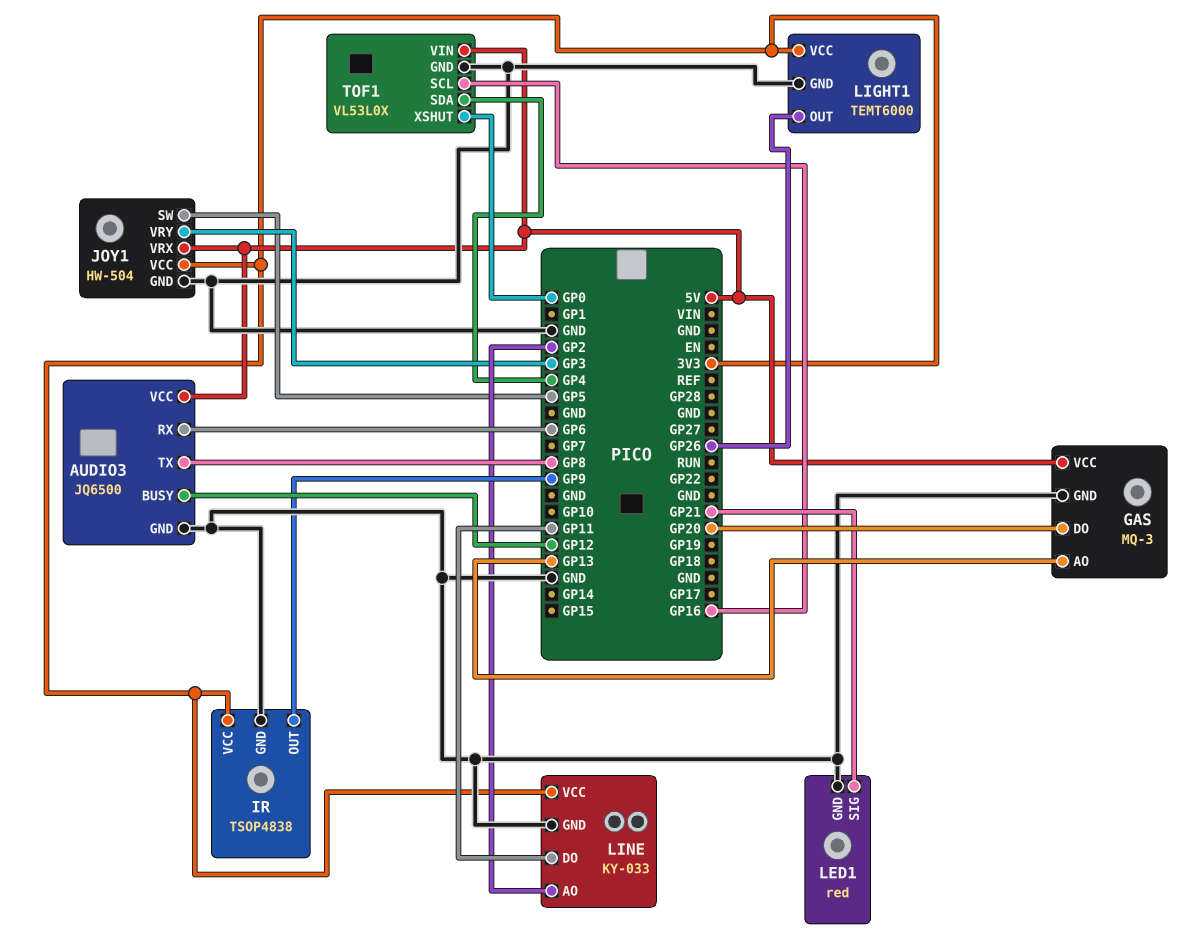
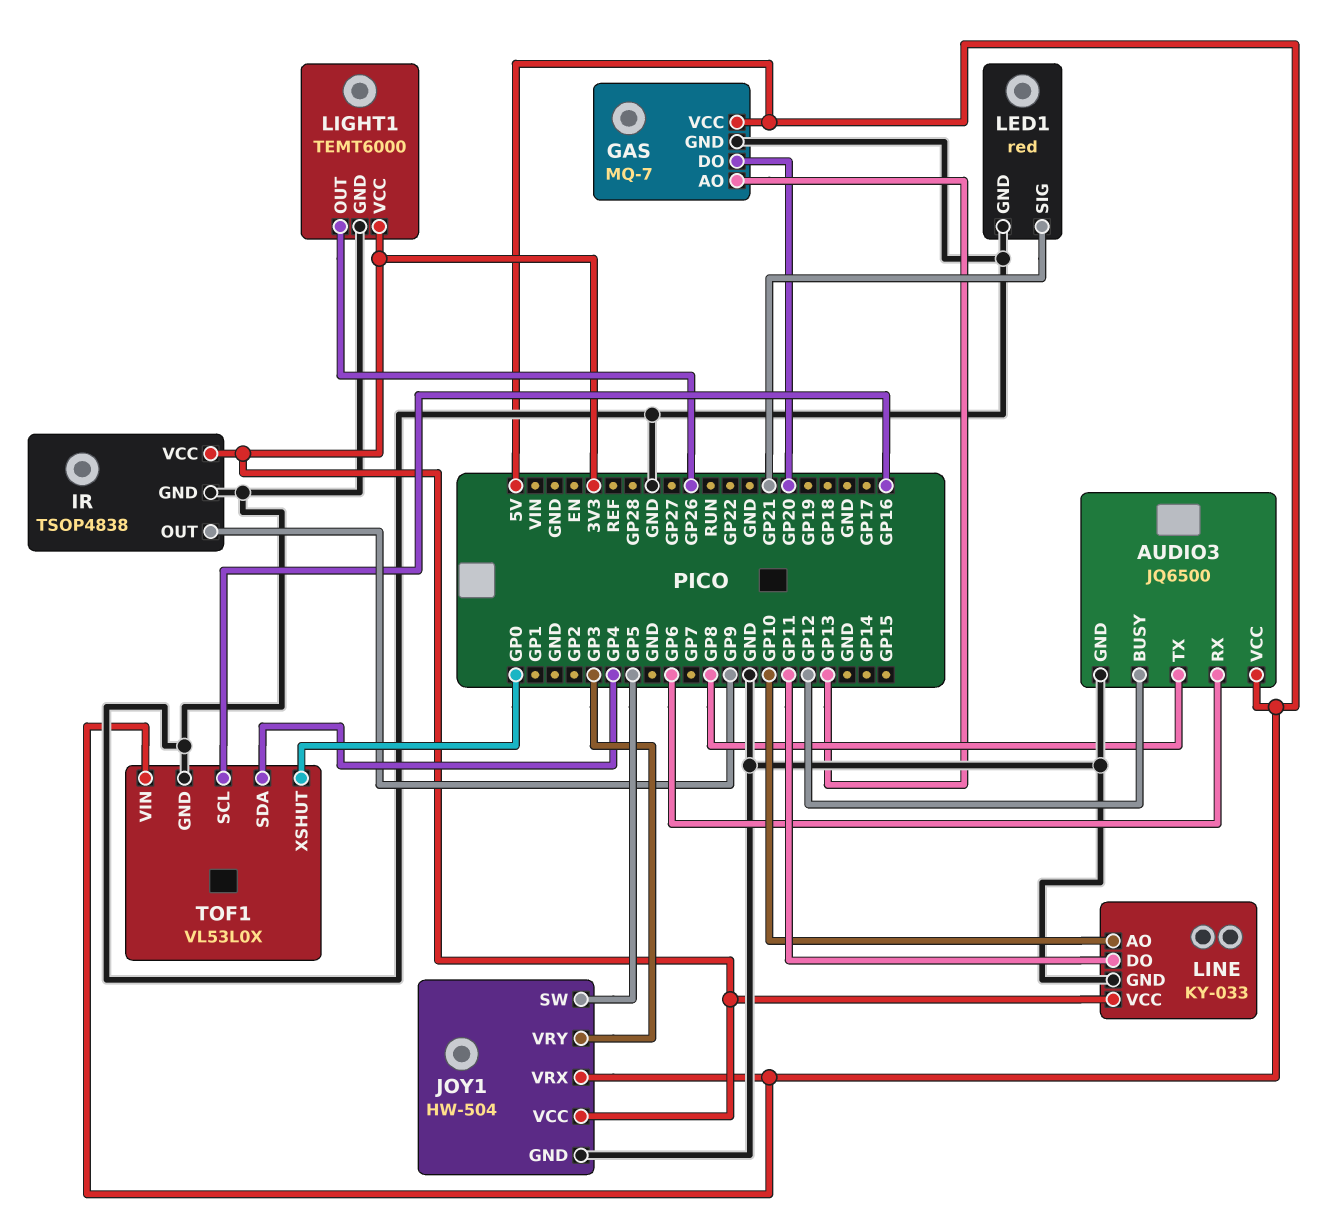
GAS: MQ-3 -> MQ-7
LINE pin AO: GP2 -> GP10

